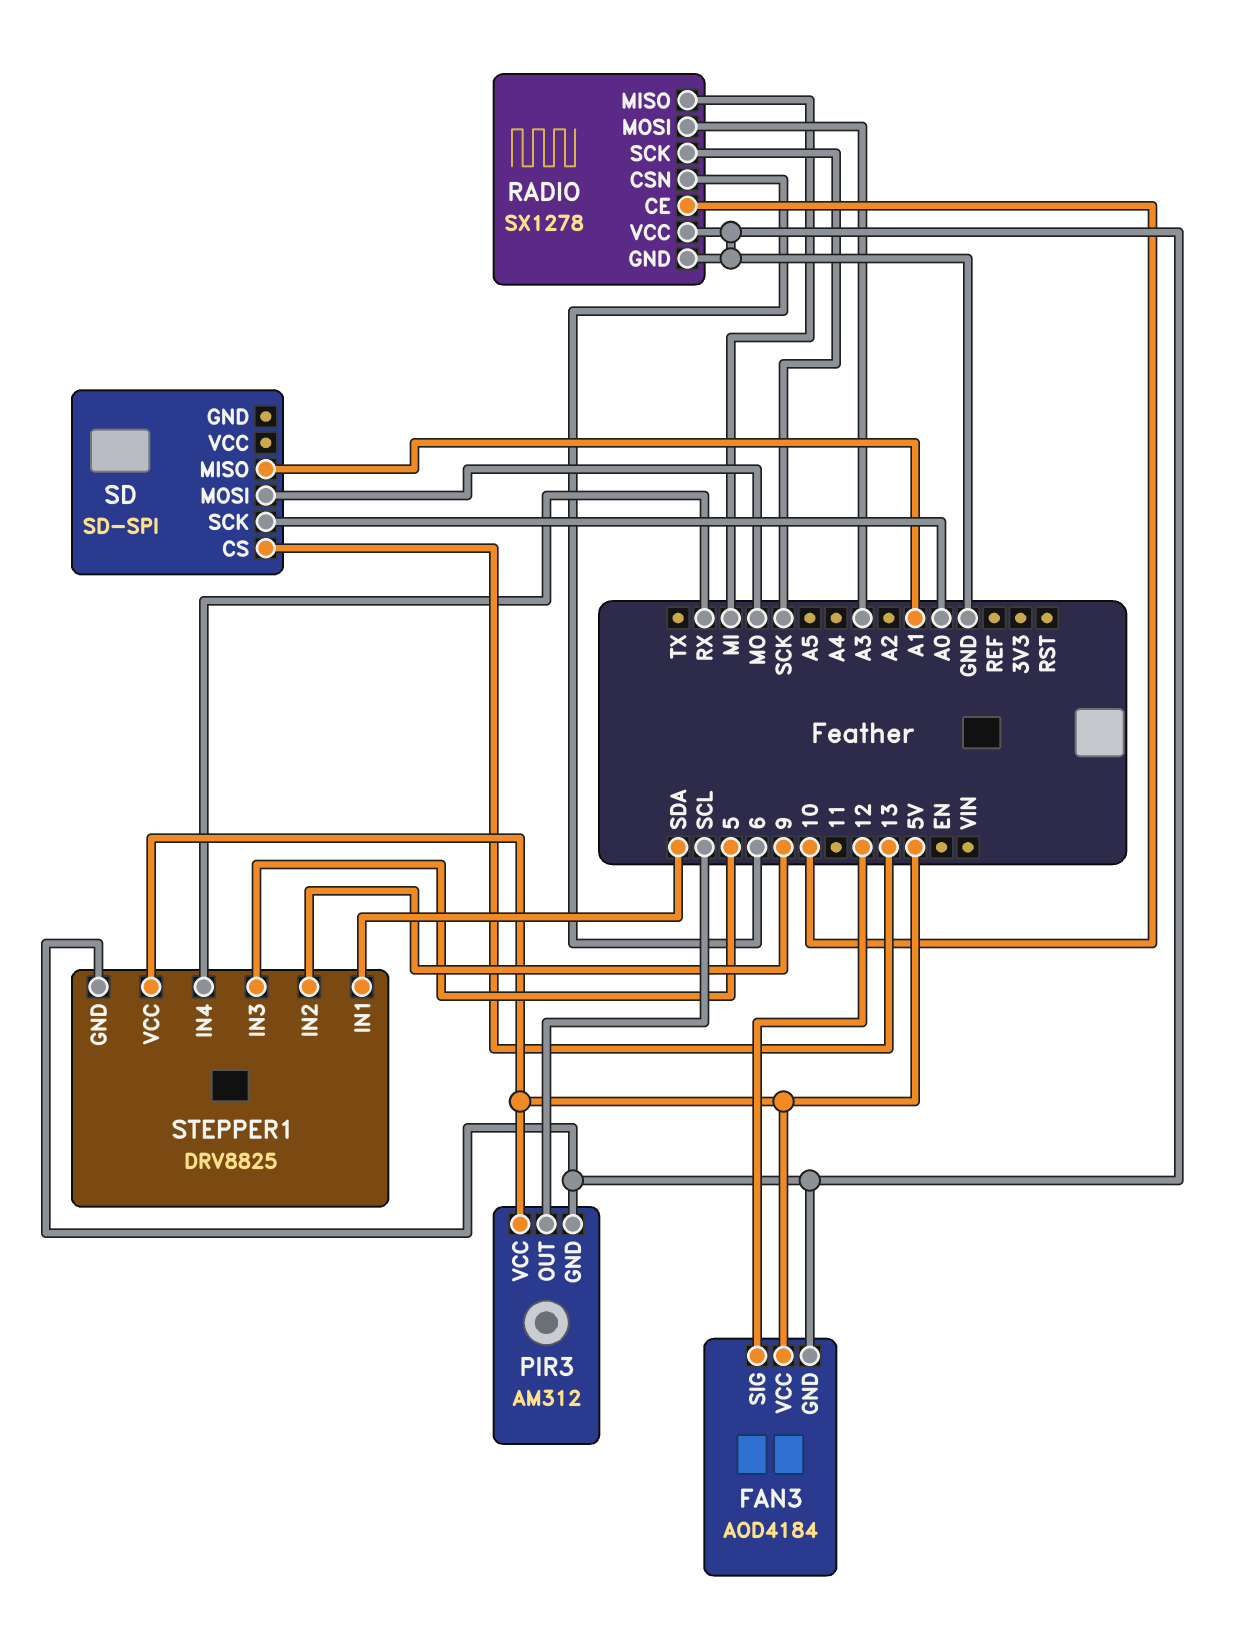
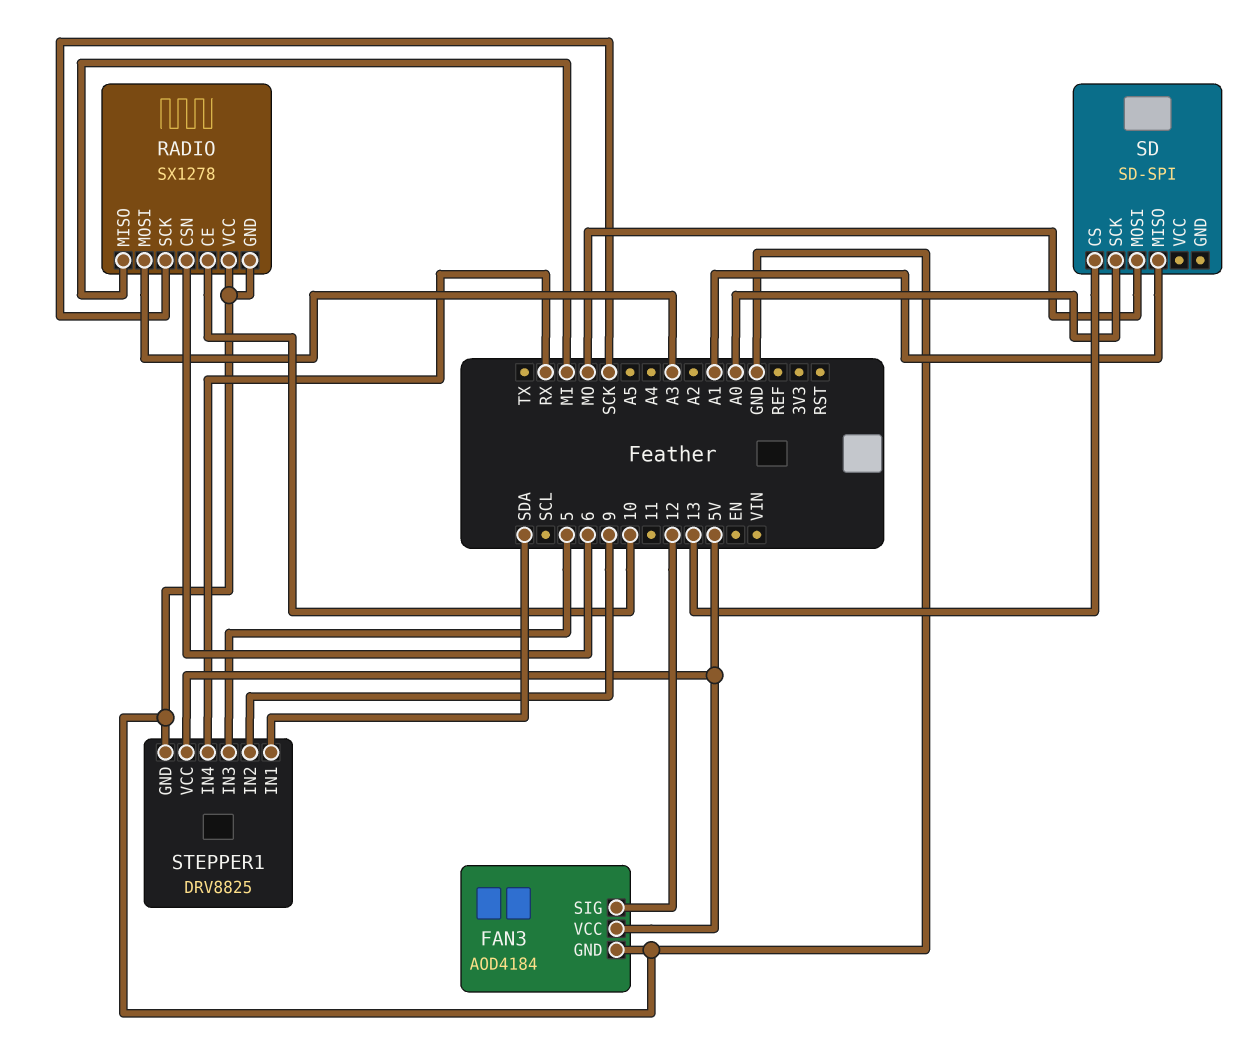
PIR3: AM312 -> none
PIR3 pin GND: GND -> none
PIR3 pin OUT: SCL -> none
PIR3 pin VCC: 5V -> none

